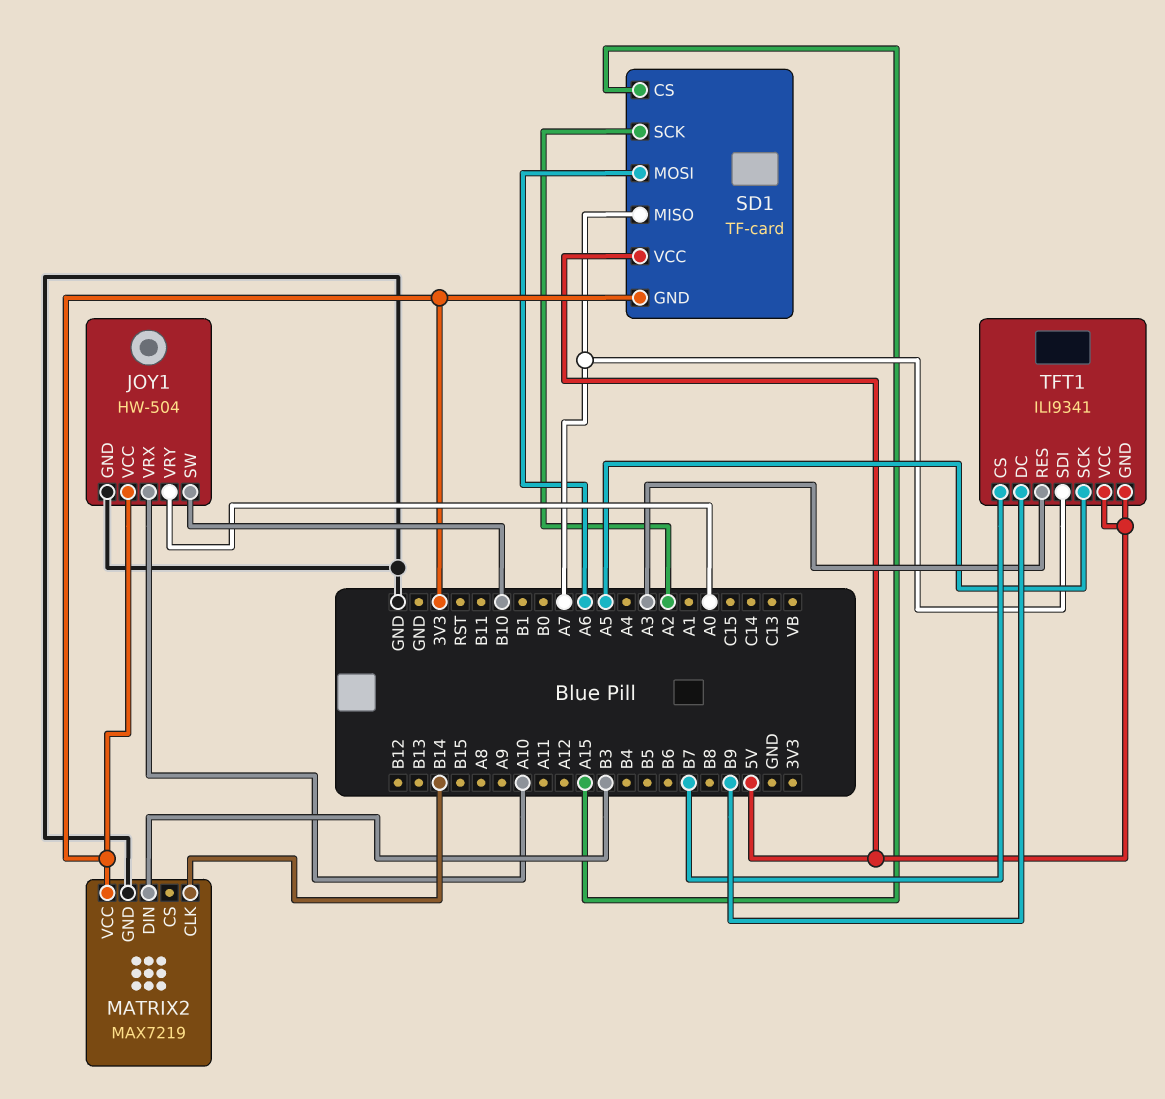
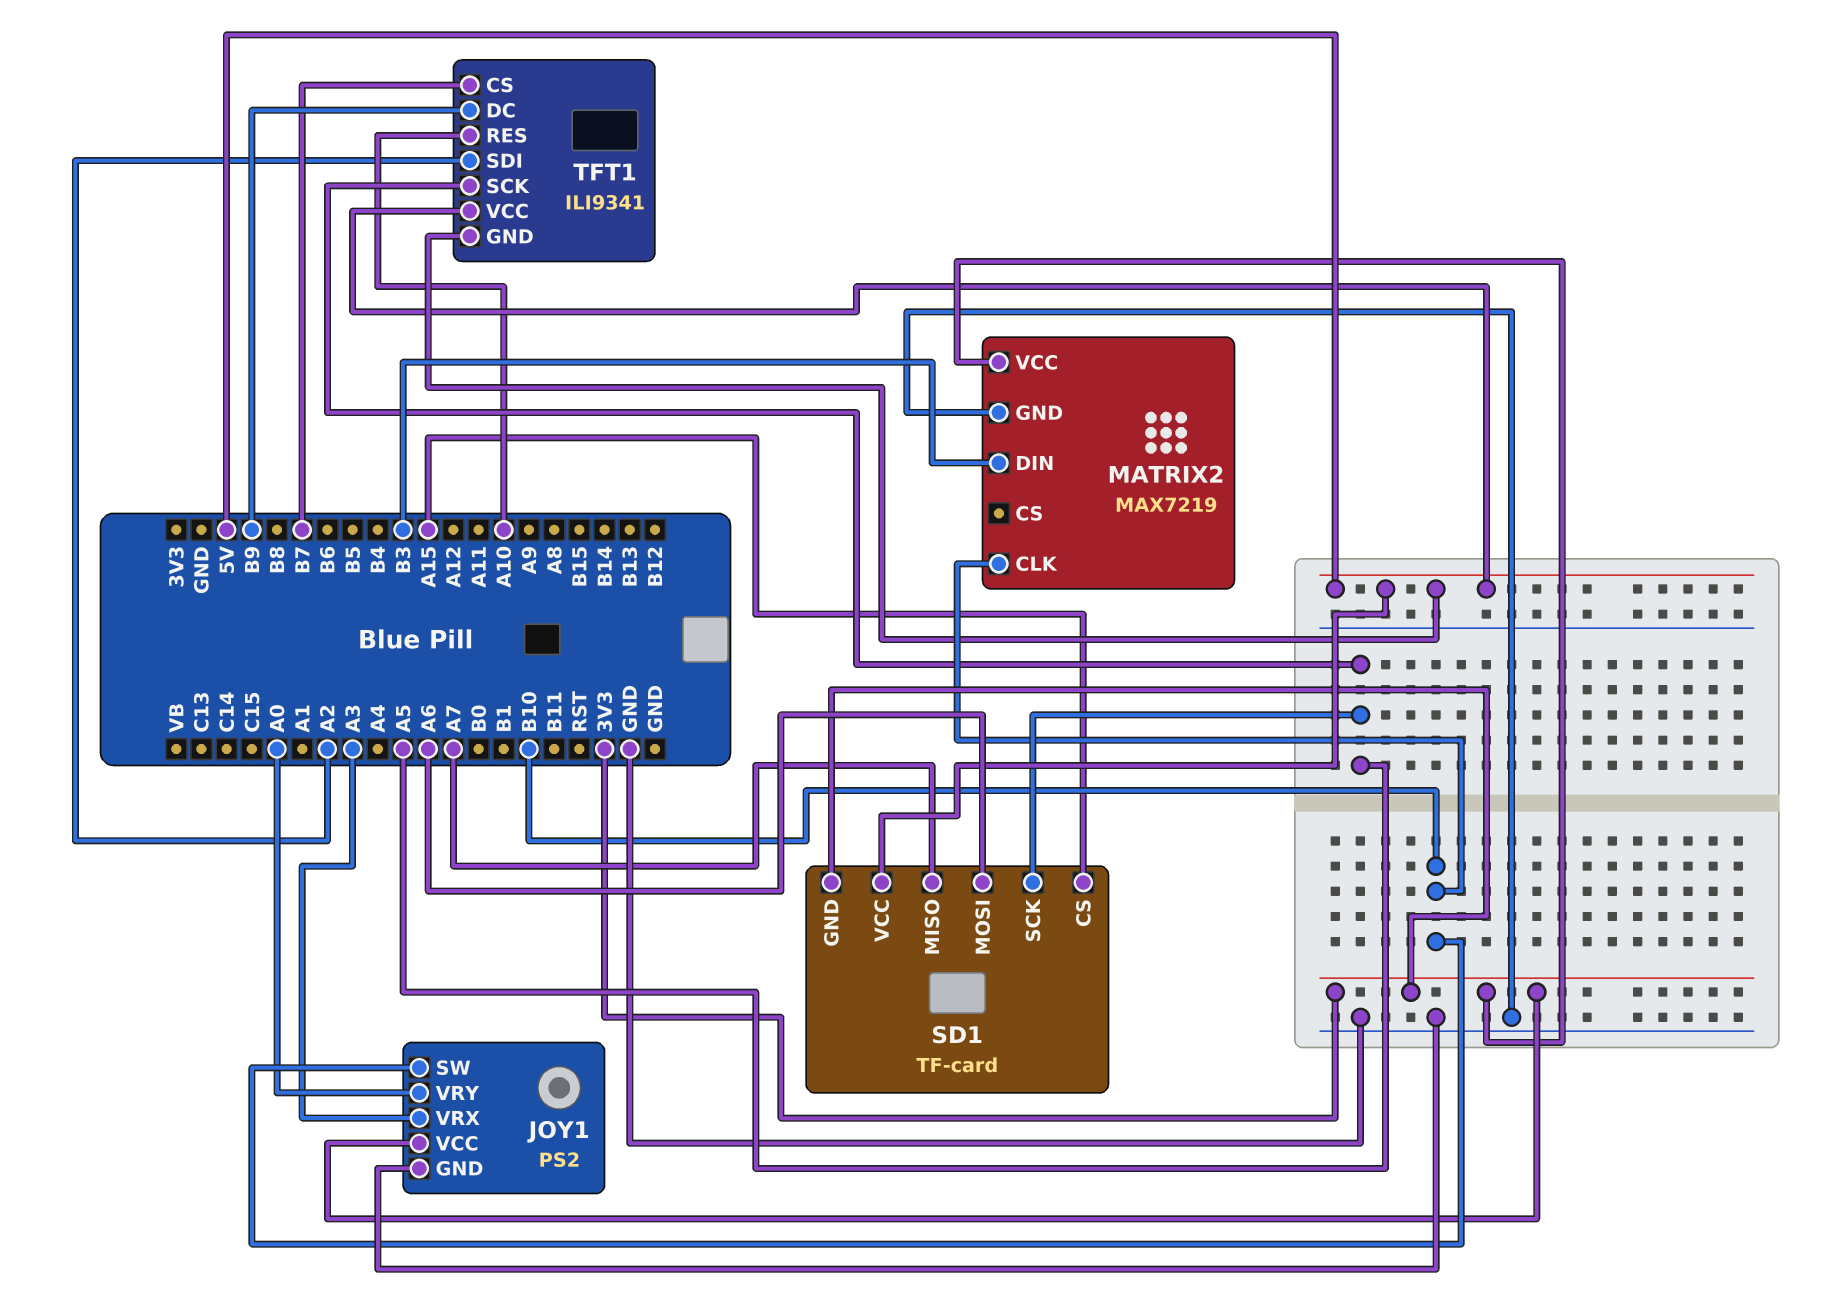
JOY1: HW-504 -> PS2
JOY1 pin VRX: A10 -> A3
MATRIX2 pin CLK: B14 -> B10
SD1 pin SCK: A2 -> A5
TFT1 pin RES: A3 -> A10
TFT1 pin SDI: A7 -> A2

